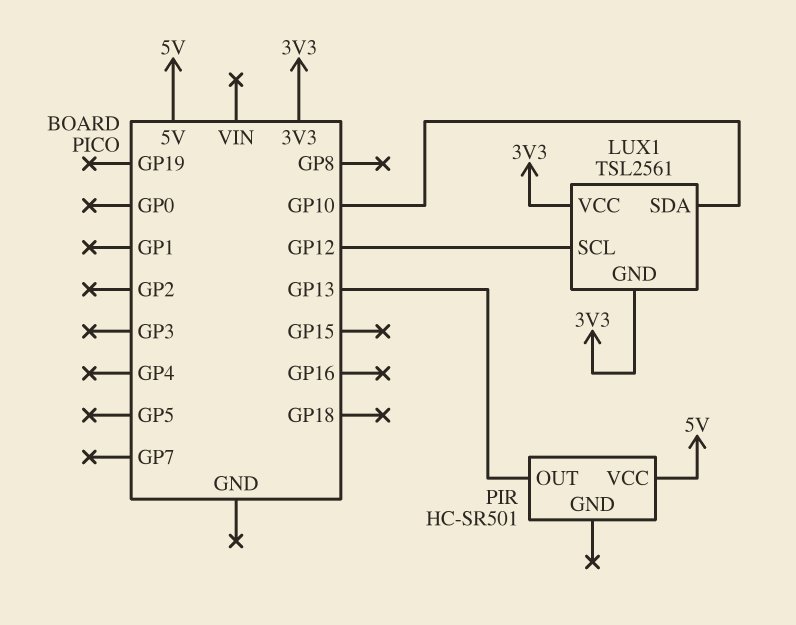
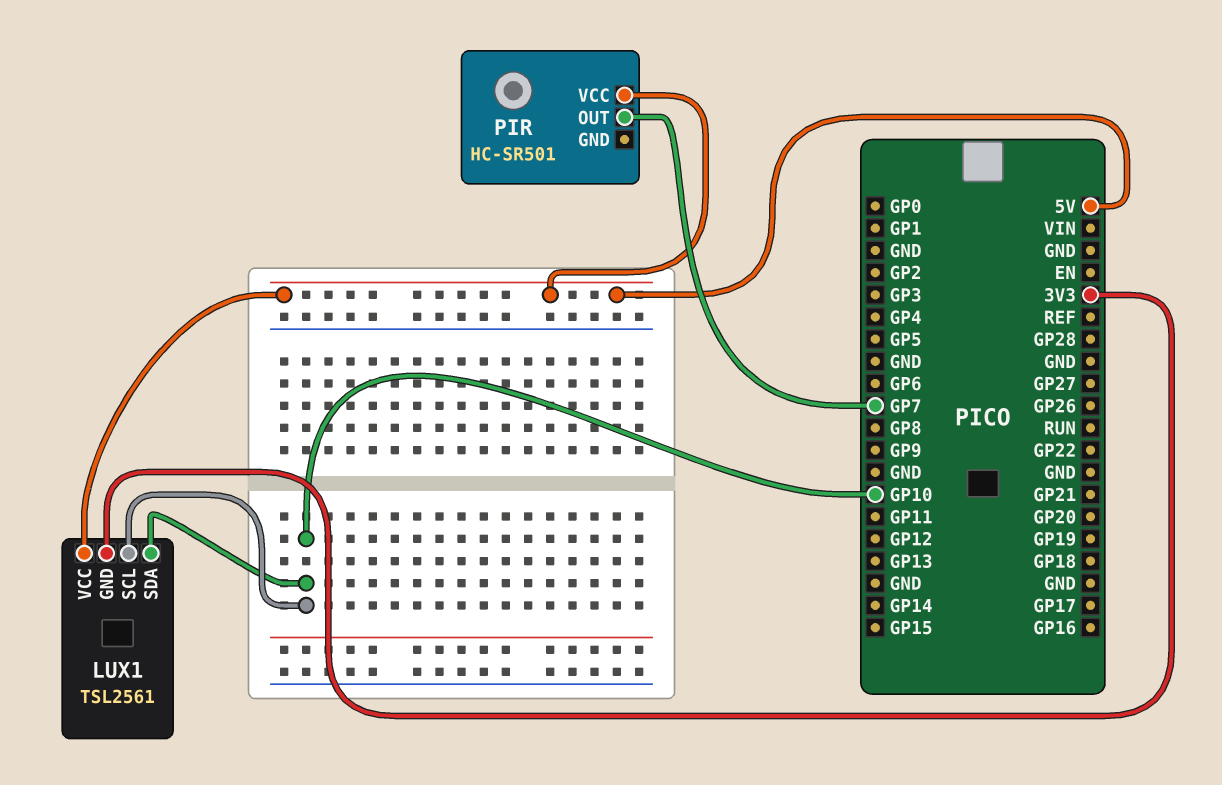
LUX1 pin SCL: GP12 -> GP10
LUX1 pin VCC: 3V3 -> 5V
PIR pin OUT: GP13 -> GP7

